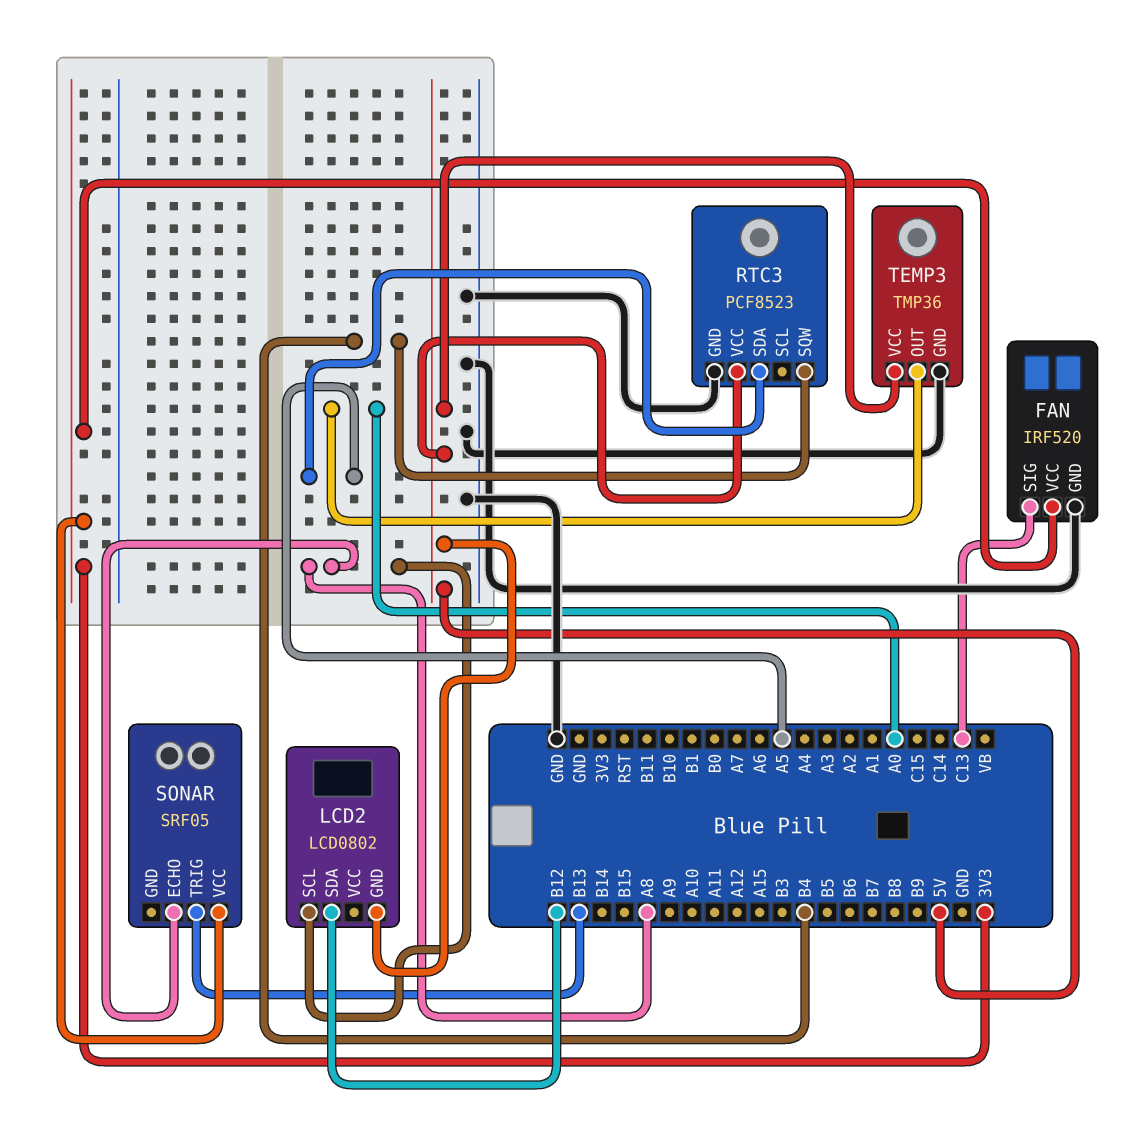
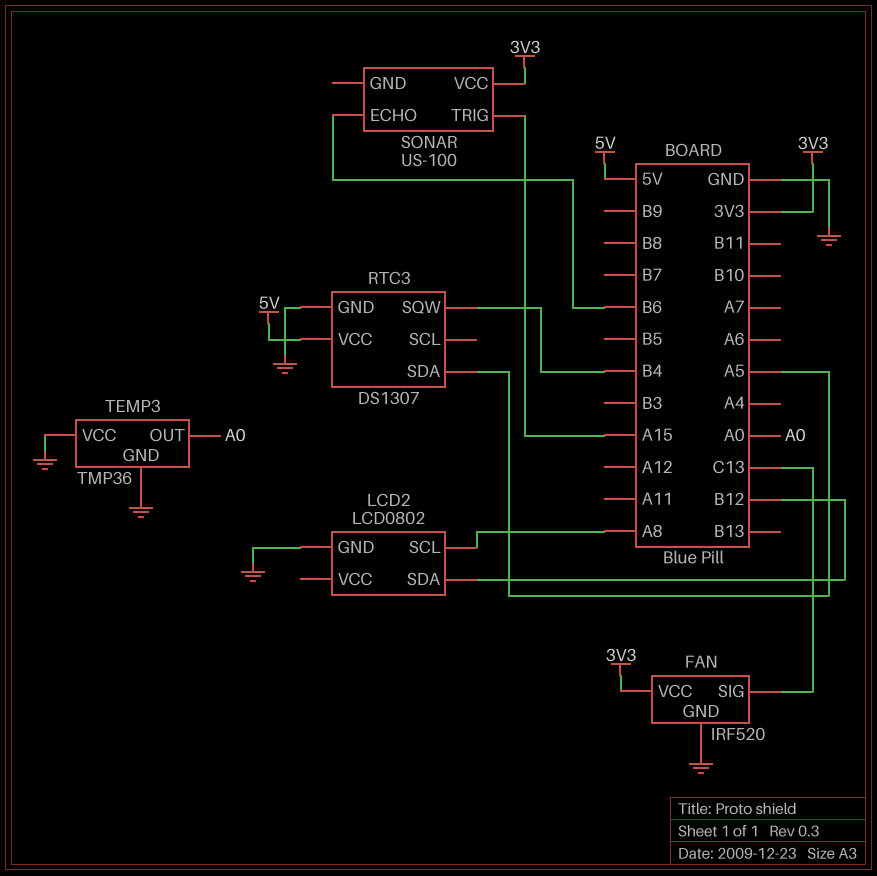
LCD2 pin GND: 5V -> GND
RTC3: PCF8523 -> DS1307
SONAR: SRF05 -> US-100
SONAR pin ECHO: A8 -> B6
SONAR pin TRIG: B13 -> A15
TEMP3 pin VCC: 5V -> GND

